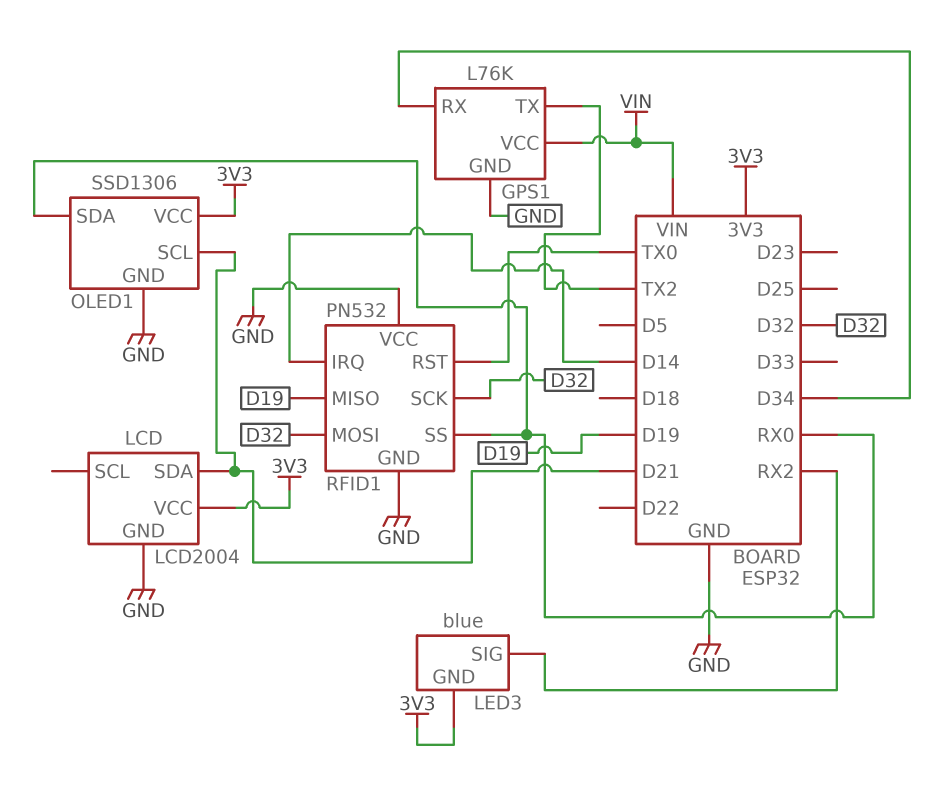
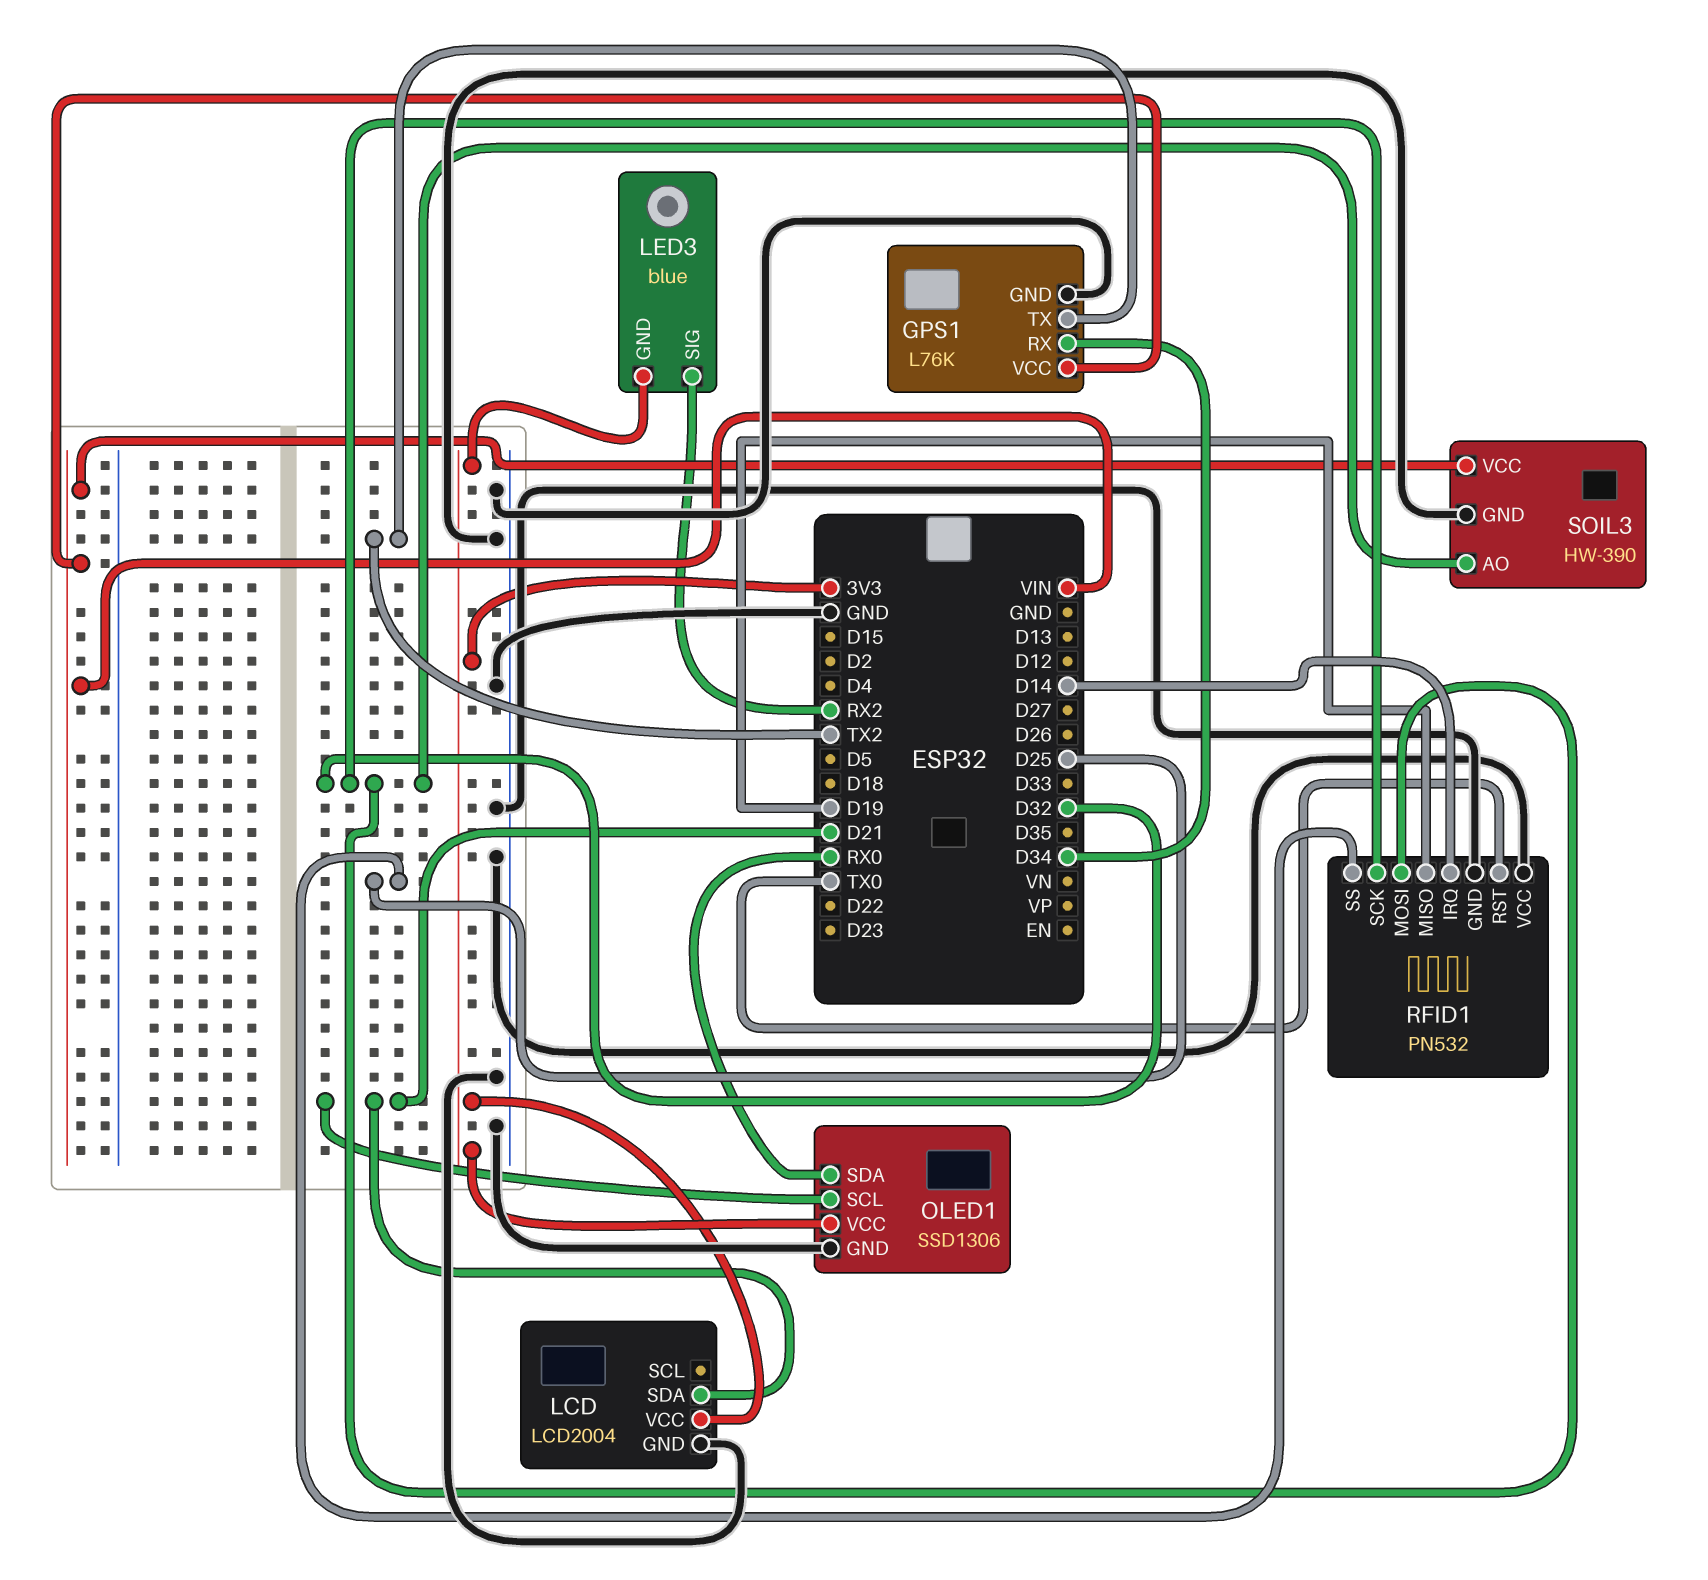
RFID1 pin SS: RX0 -> D25
SOIL3: none -> HW-390
SOIL3 pin AO: none -> D32
SOIL3 pin GND: none -> GND
SOIL3 pin VCC: none -> VIN

